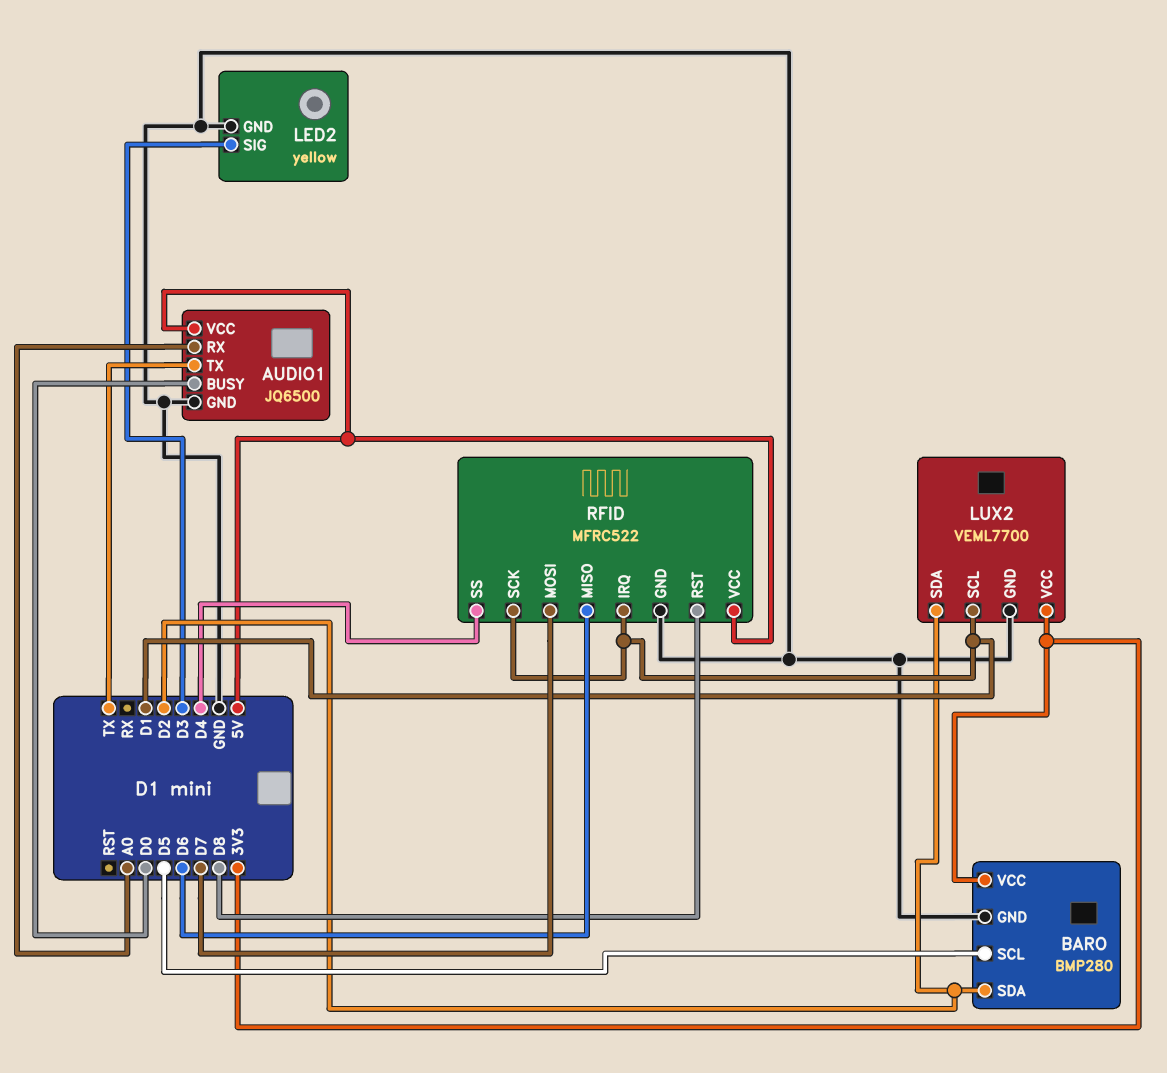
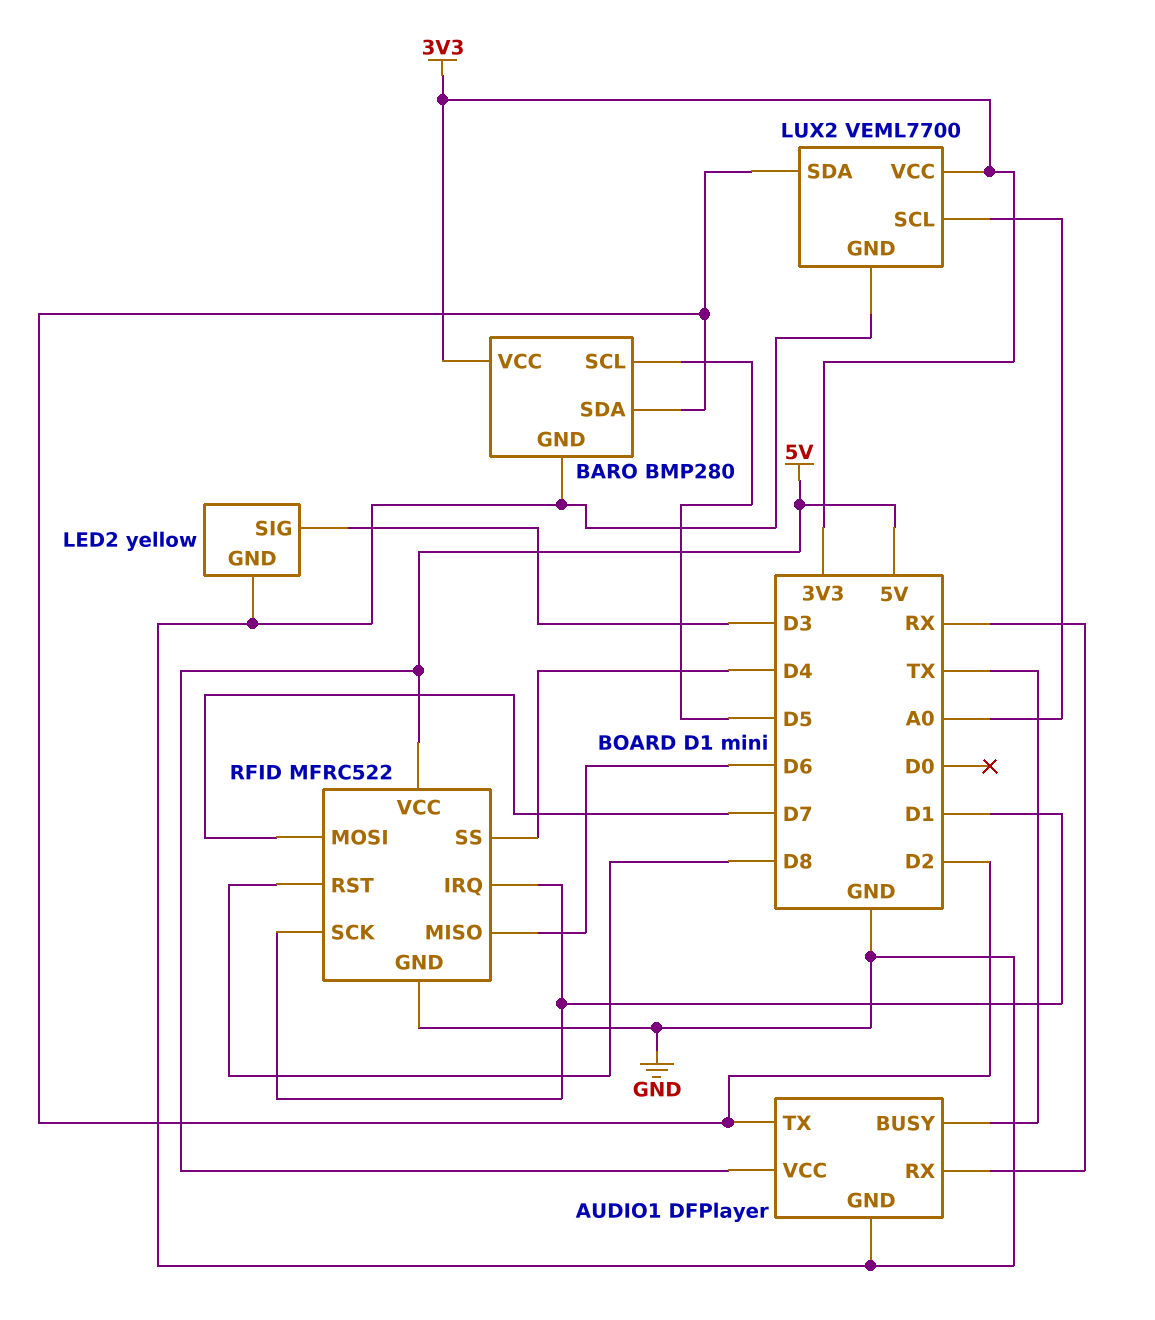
AUDIO1: JQ6500 -> DFPlayer
AUDIO1 pin BUSY: D0 -> TX
AUDIO1 pin RX: A0 -> RX
AUDIO1 pin TX: TX -> D2
LUX2 pin SCL: D1 -> A0

